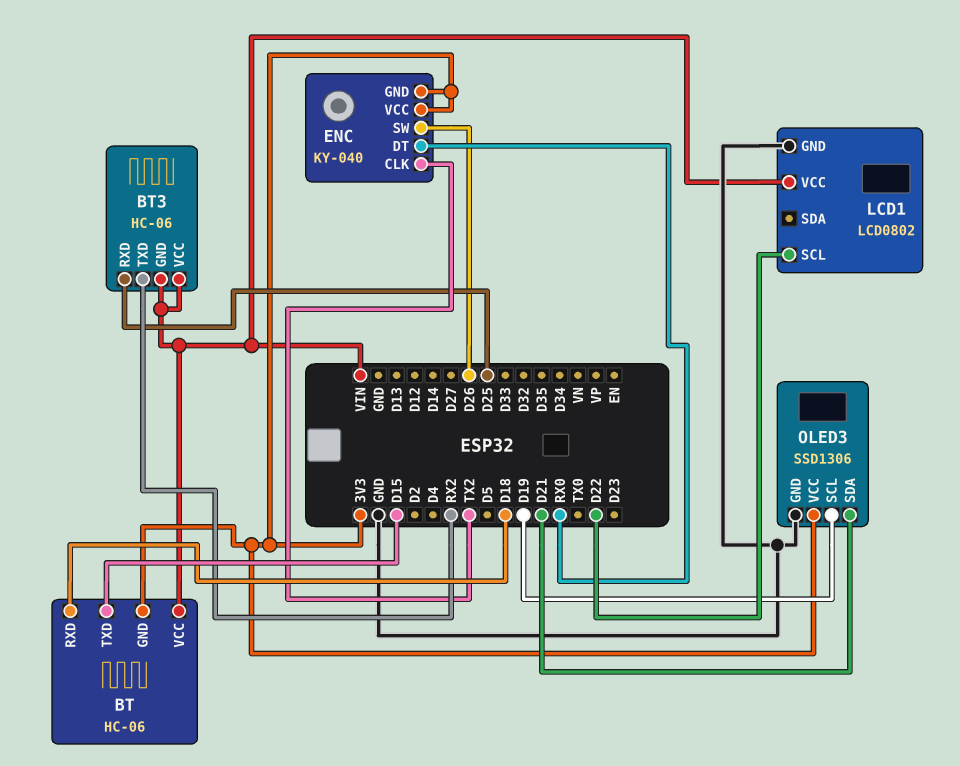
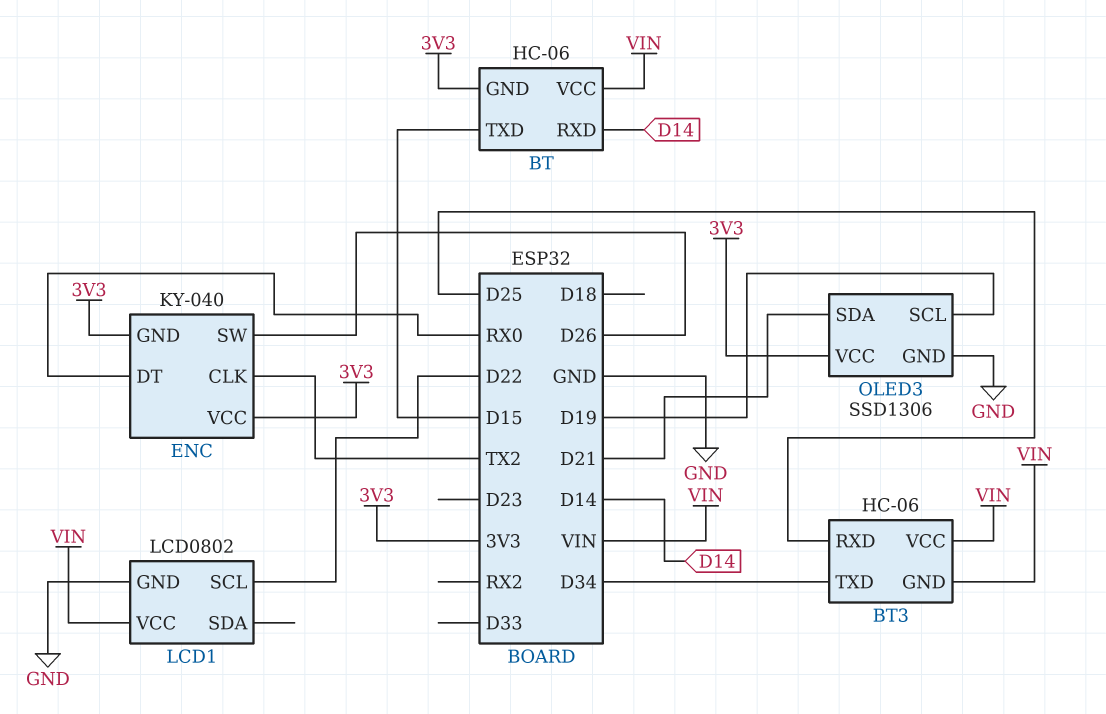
BT pin RXD: D18 -> D14
BT3 pin TXD: RX2 -> D34

